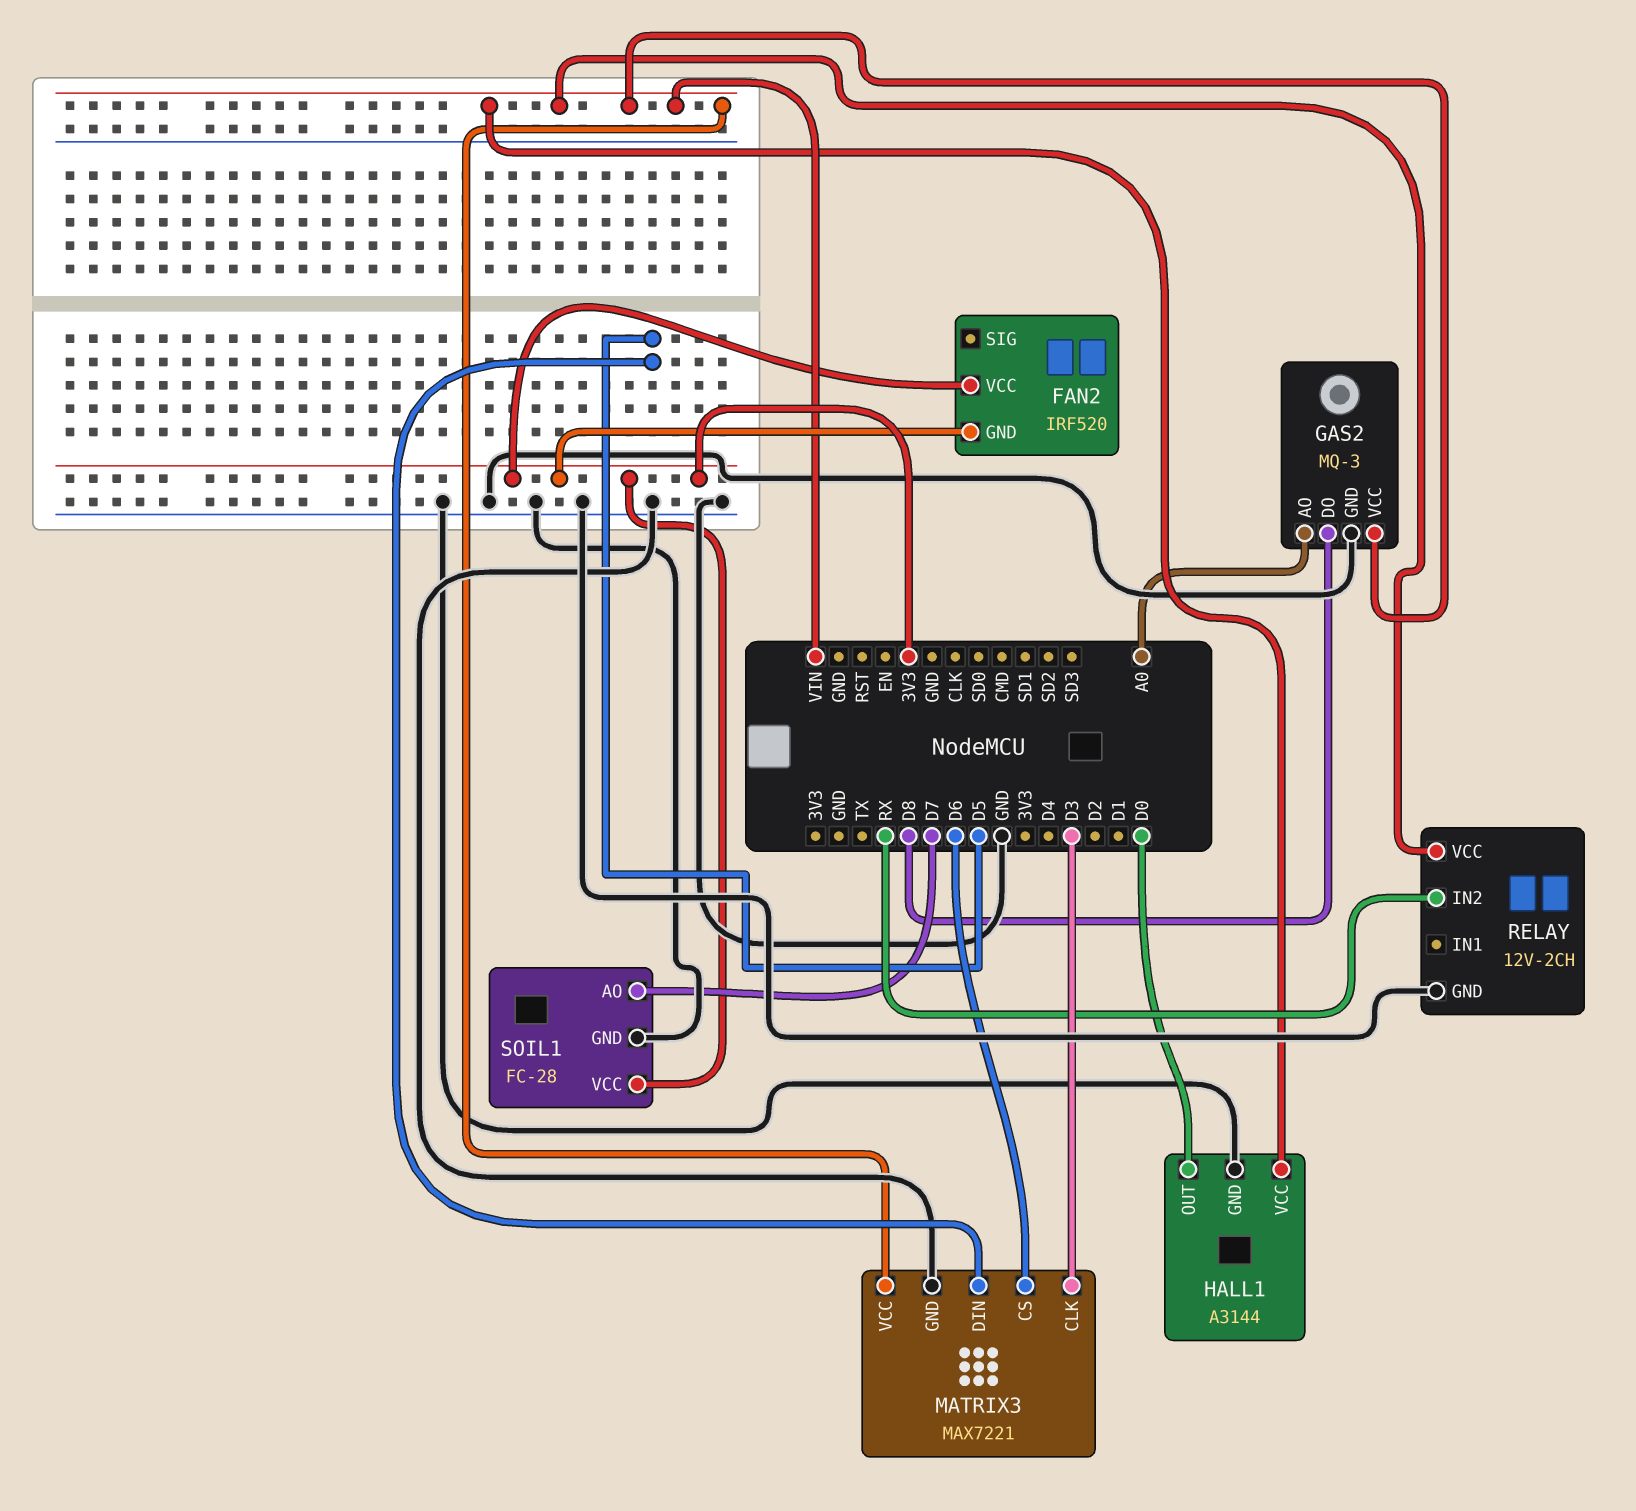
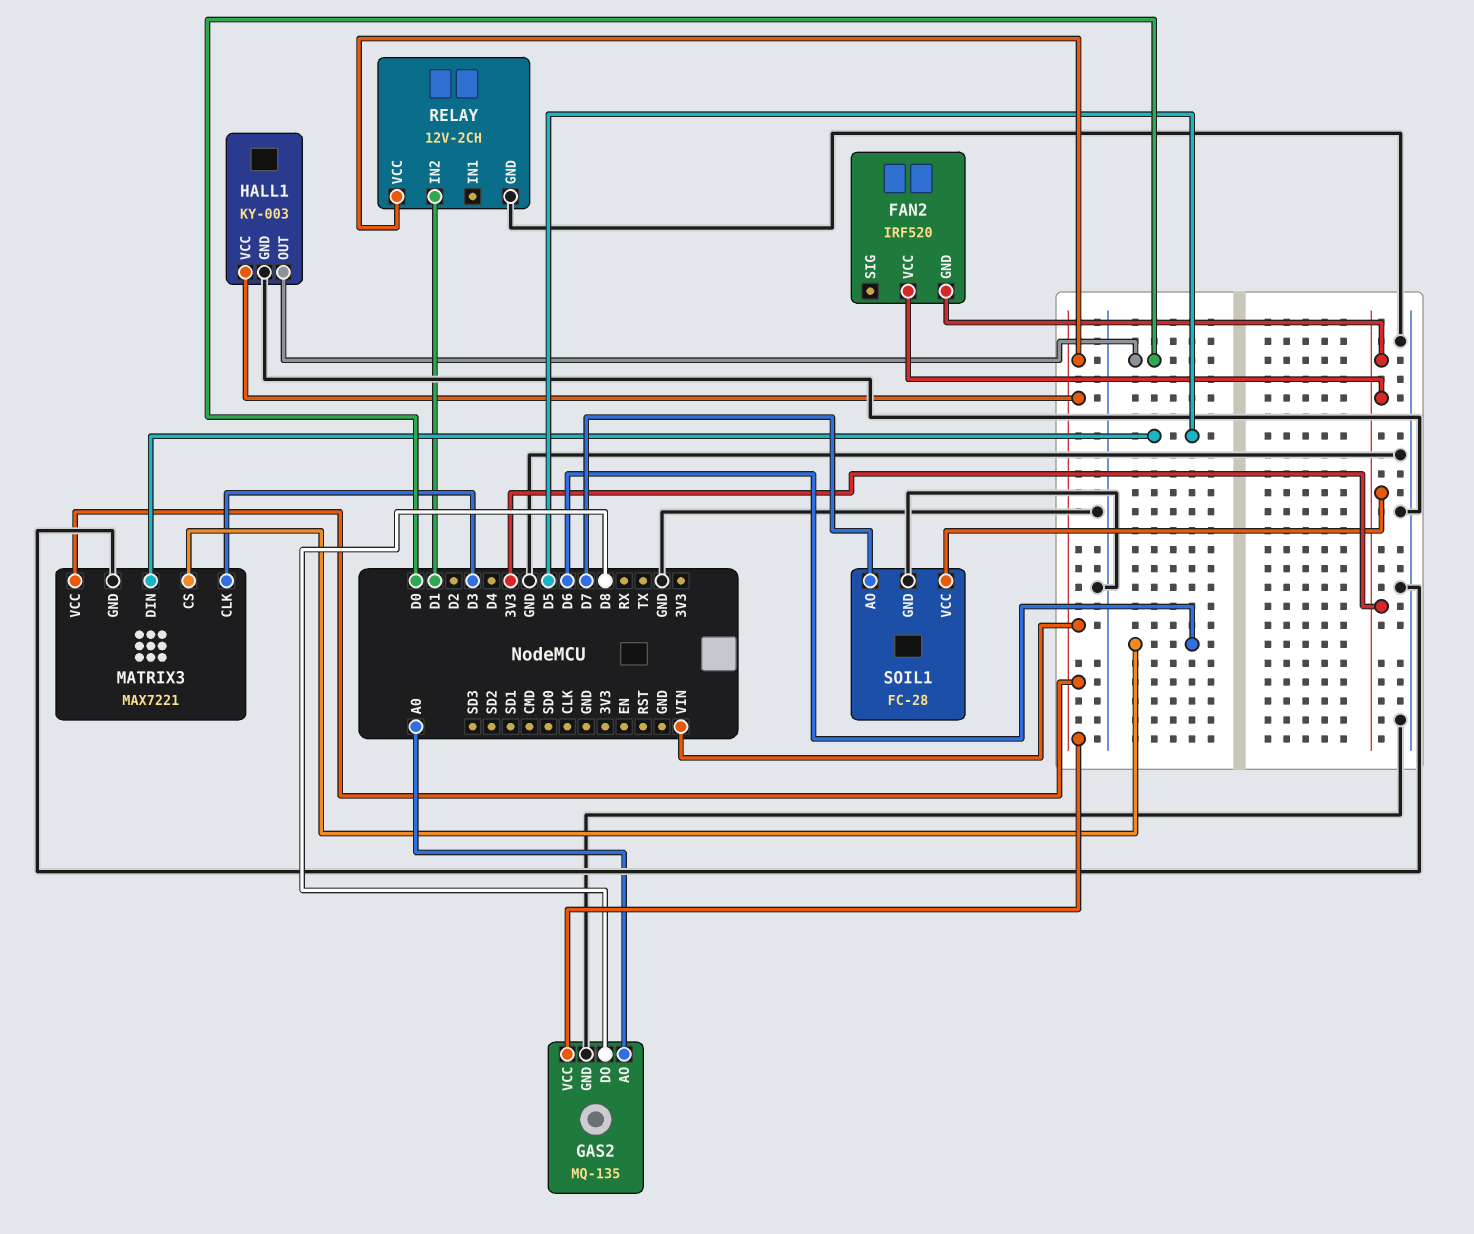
GAS2: MQ-3 -> MQ-135
HALL1: A3144 -> KY-003
RELAY pin IN2: RX -> D1

